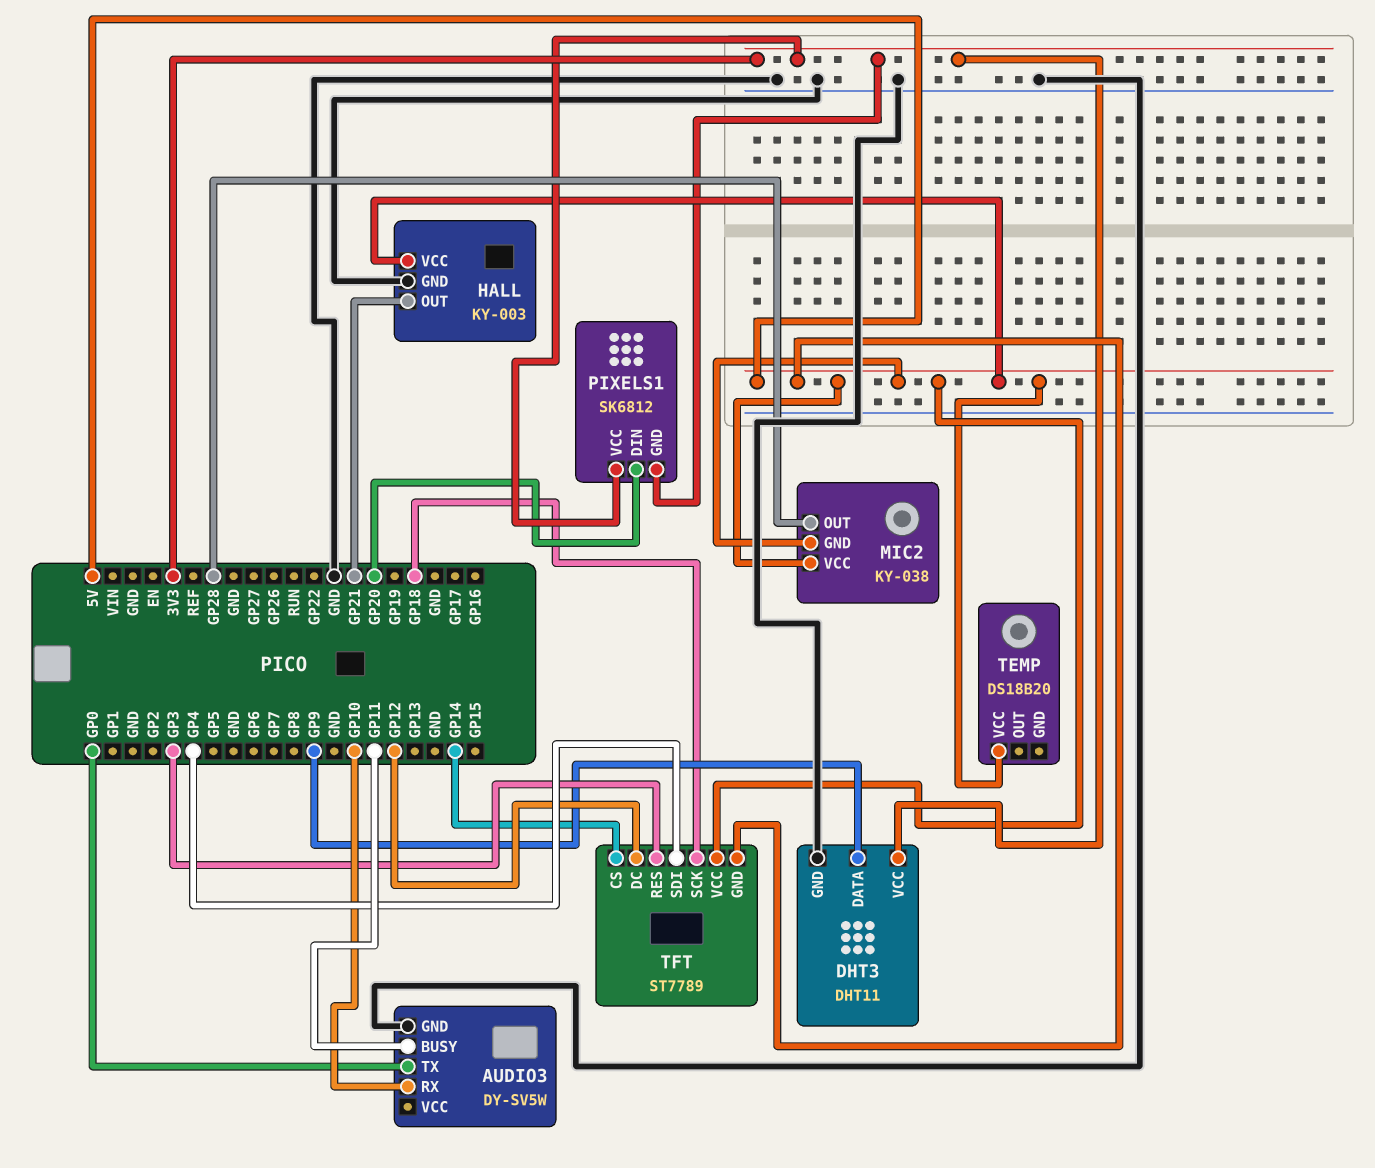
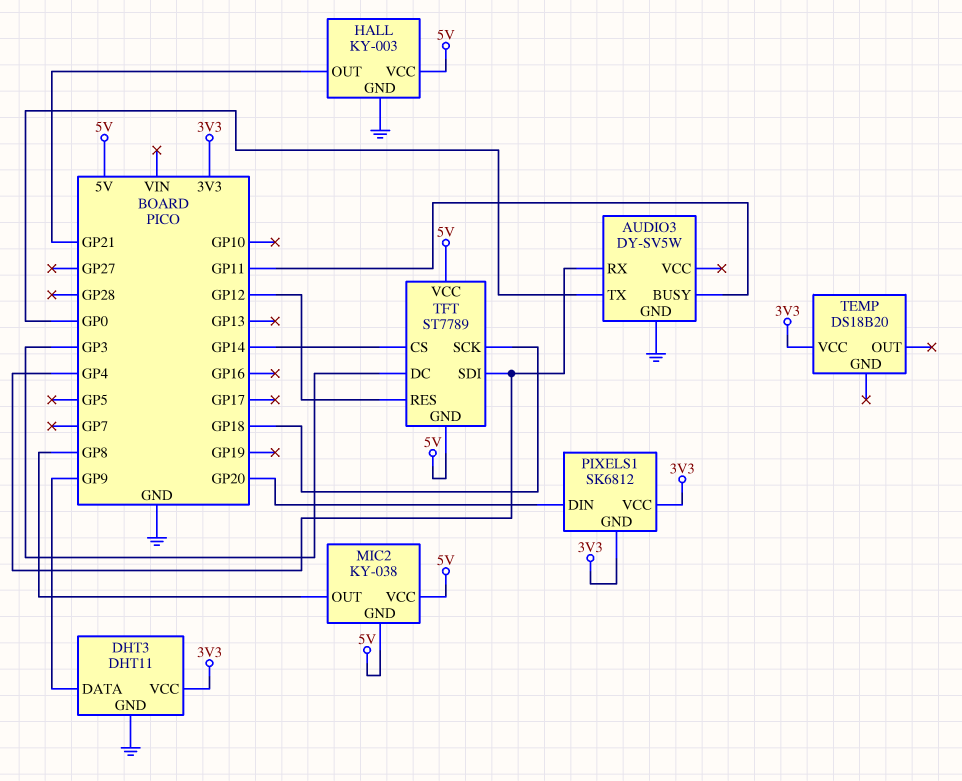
AUDIO3 pin RX: GP10 -> GP4
MIC2 pin OUT: GP28 -> GP8
TEMP pin VCC: 5V -> 3V3
TFT pin DC: GP12 -> GP3
TFT pin RES: GP3 -> GP12

